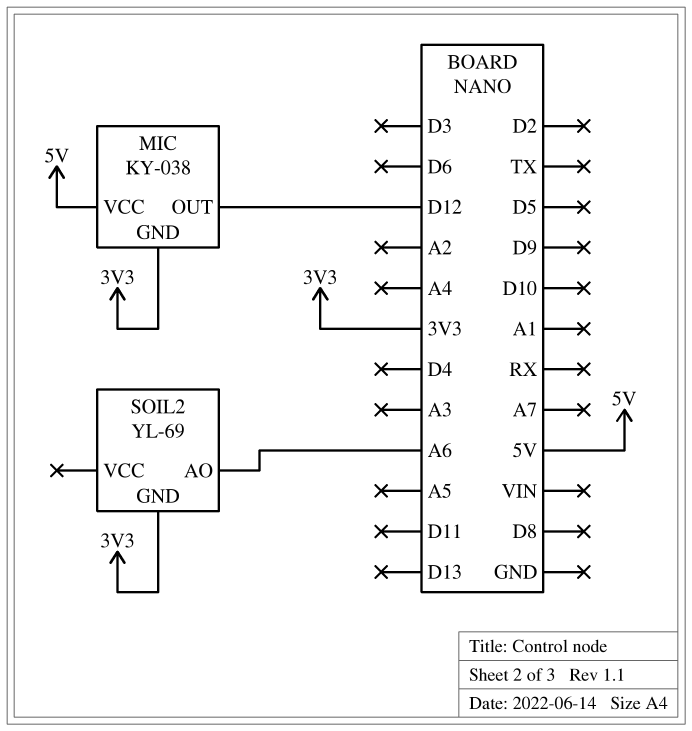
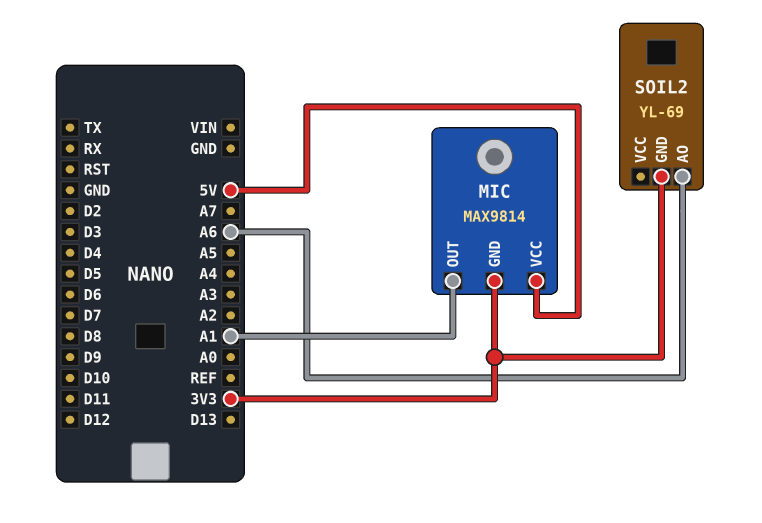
MIC: KY-038 -> MAX9814
MIC pin OUT: D12 -> A1

